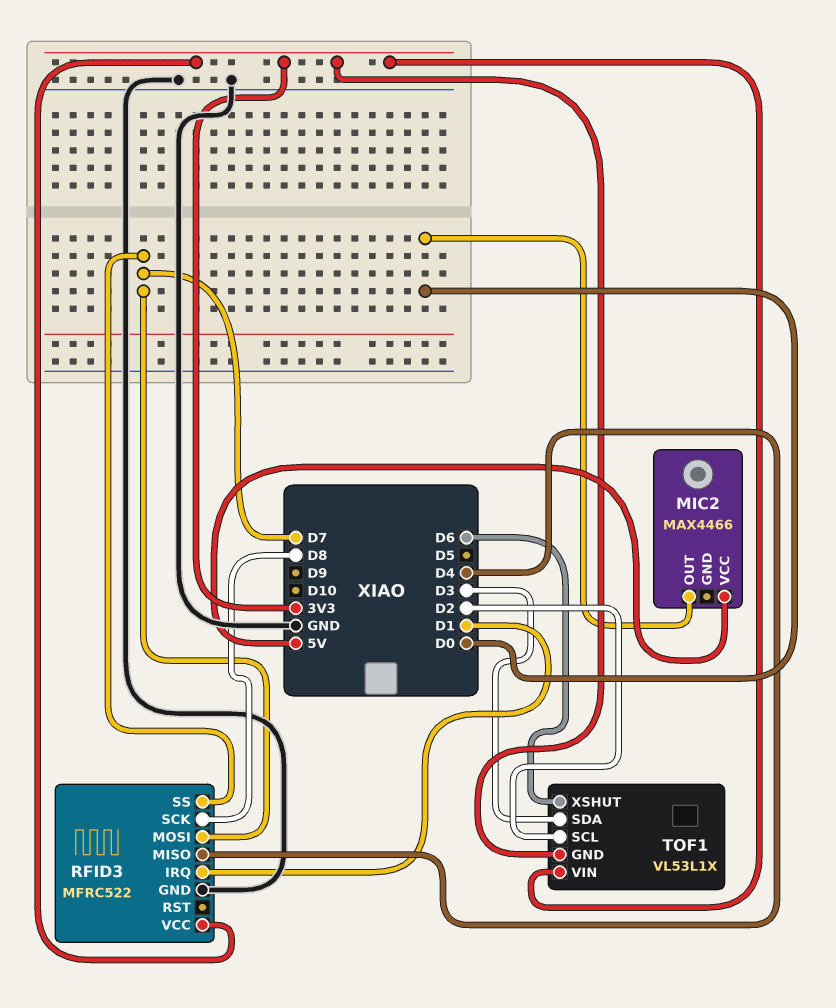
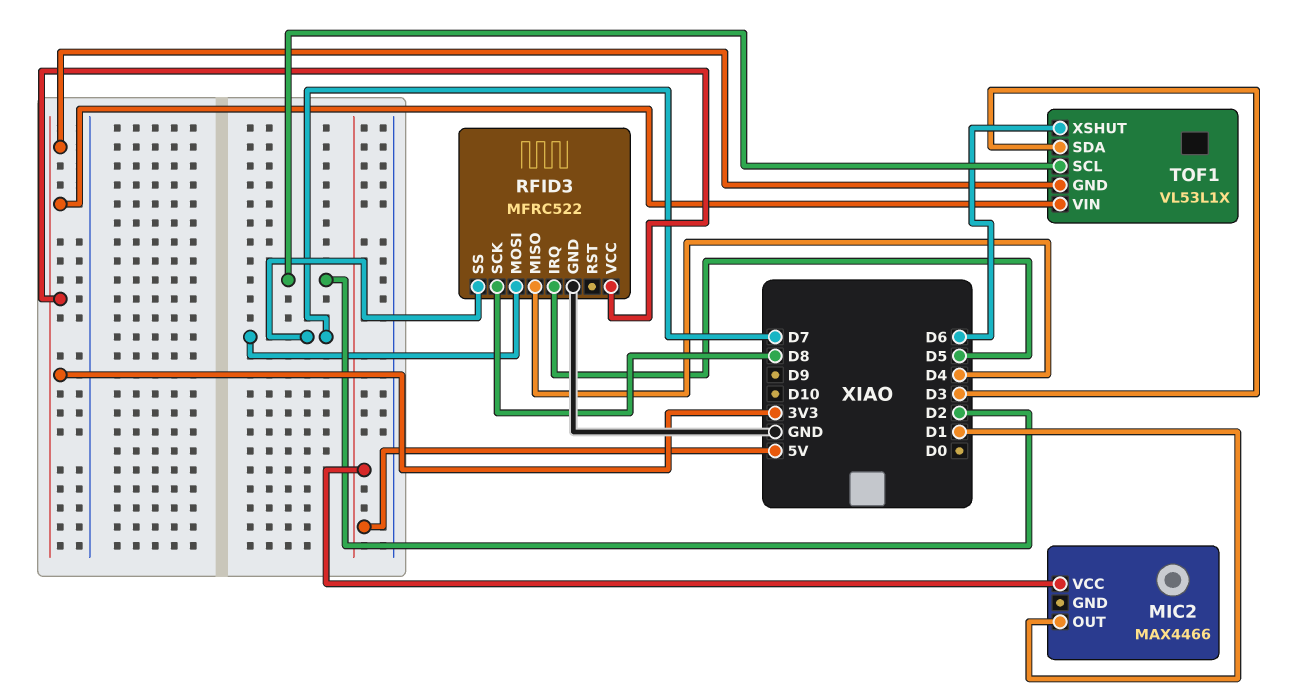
MIC2 pin OUT: D0 -> D1
RFID3 pin IRQ: D1 -> D5

